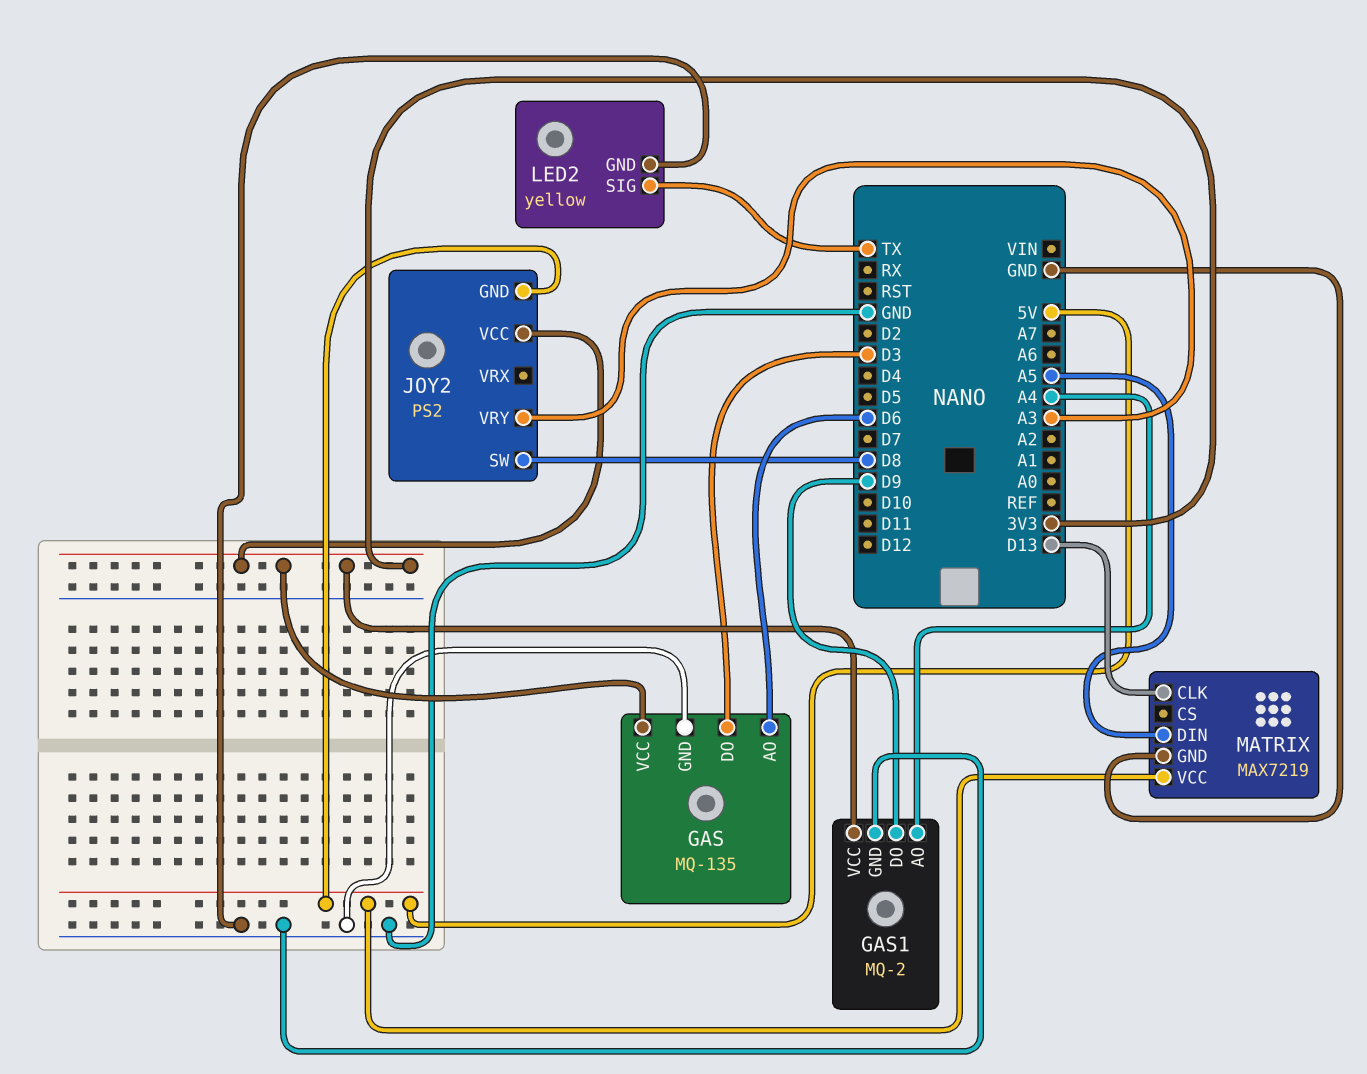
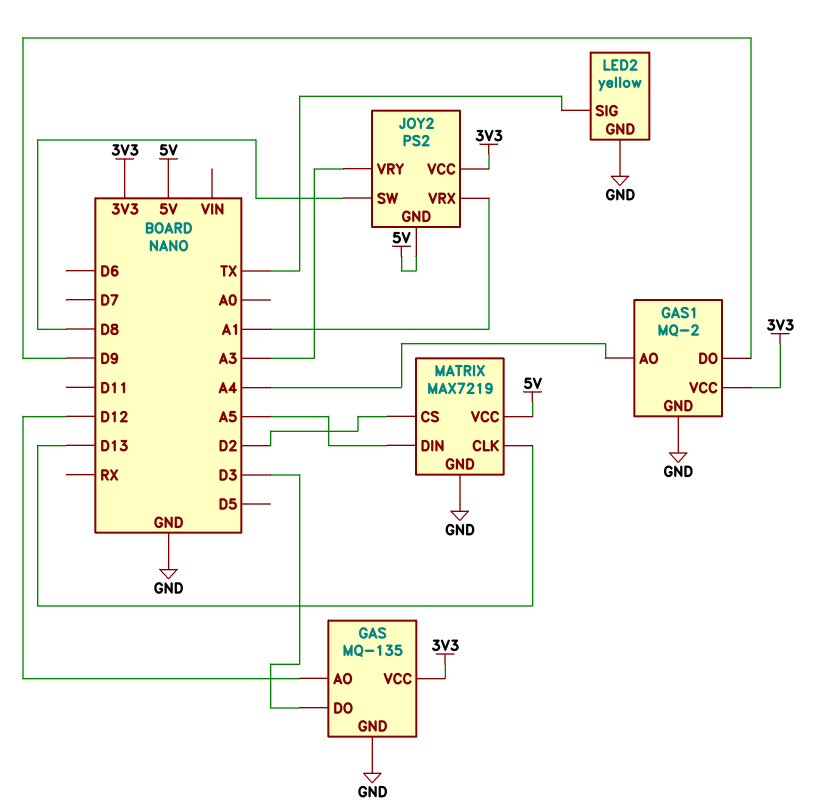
GAS pin AO: D6 -> D12
JOY2 pin VRX: none -> A1
MATRIX pin CS: none -> D2

